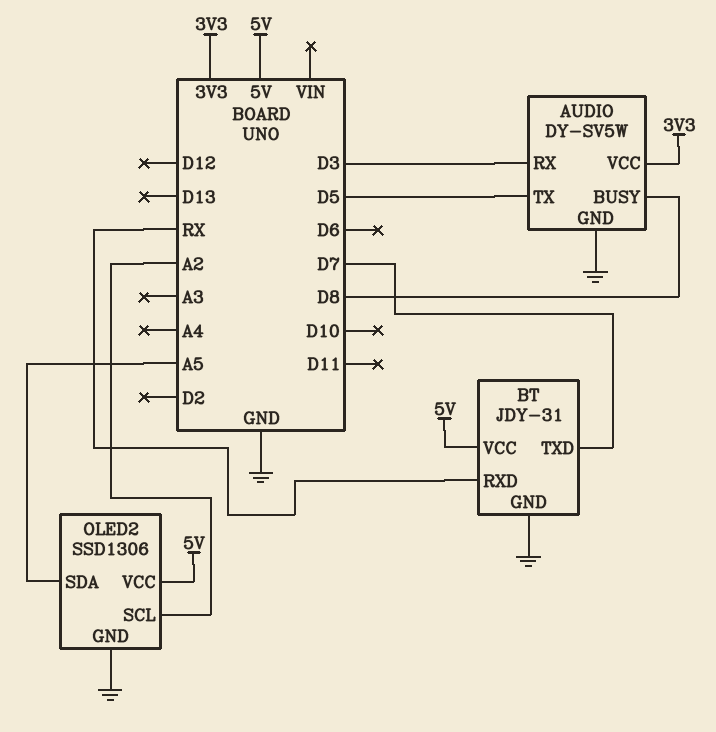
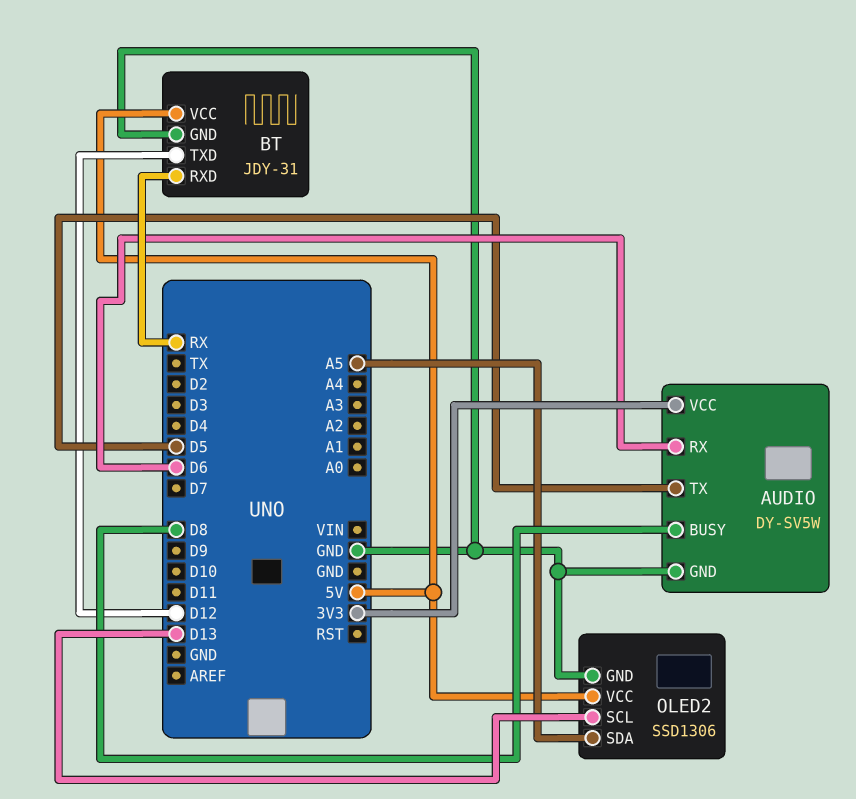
AUDIO pin RX: D3 -> D6
BT pin TXD: D7 -> D12
OLED2 pin SCL: A2 -> D13

